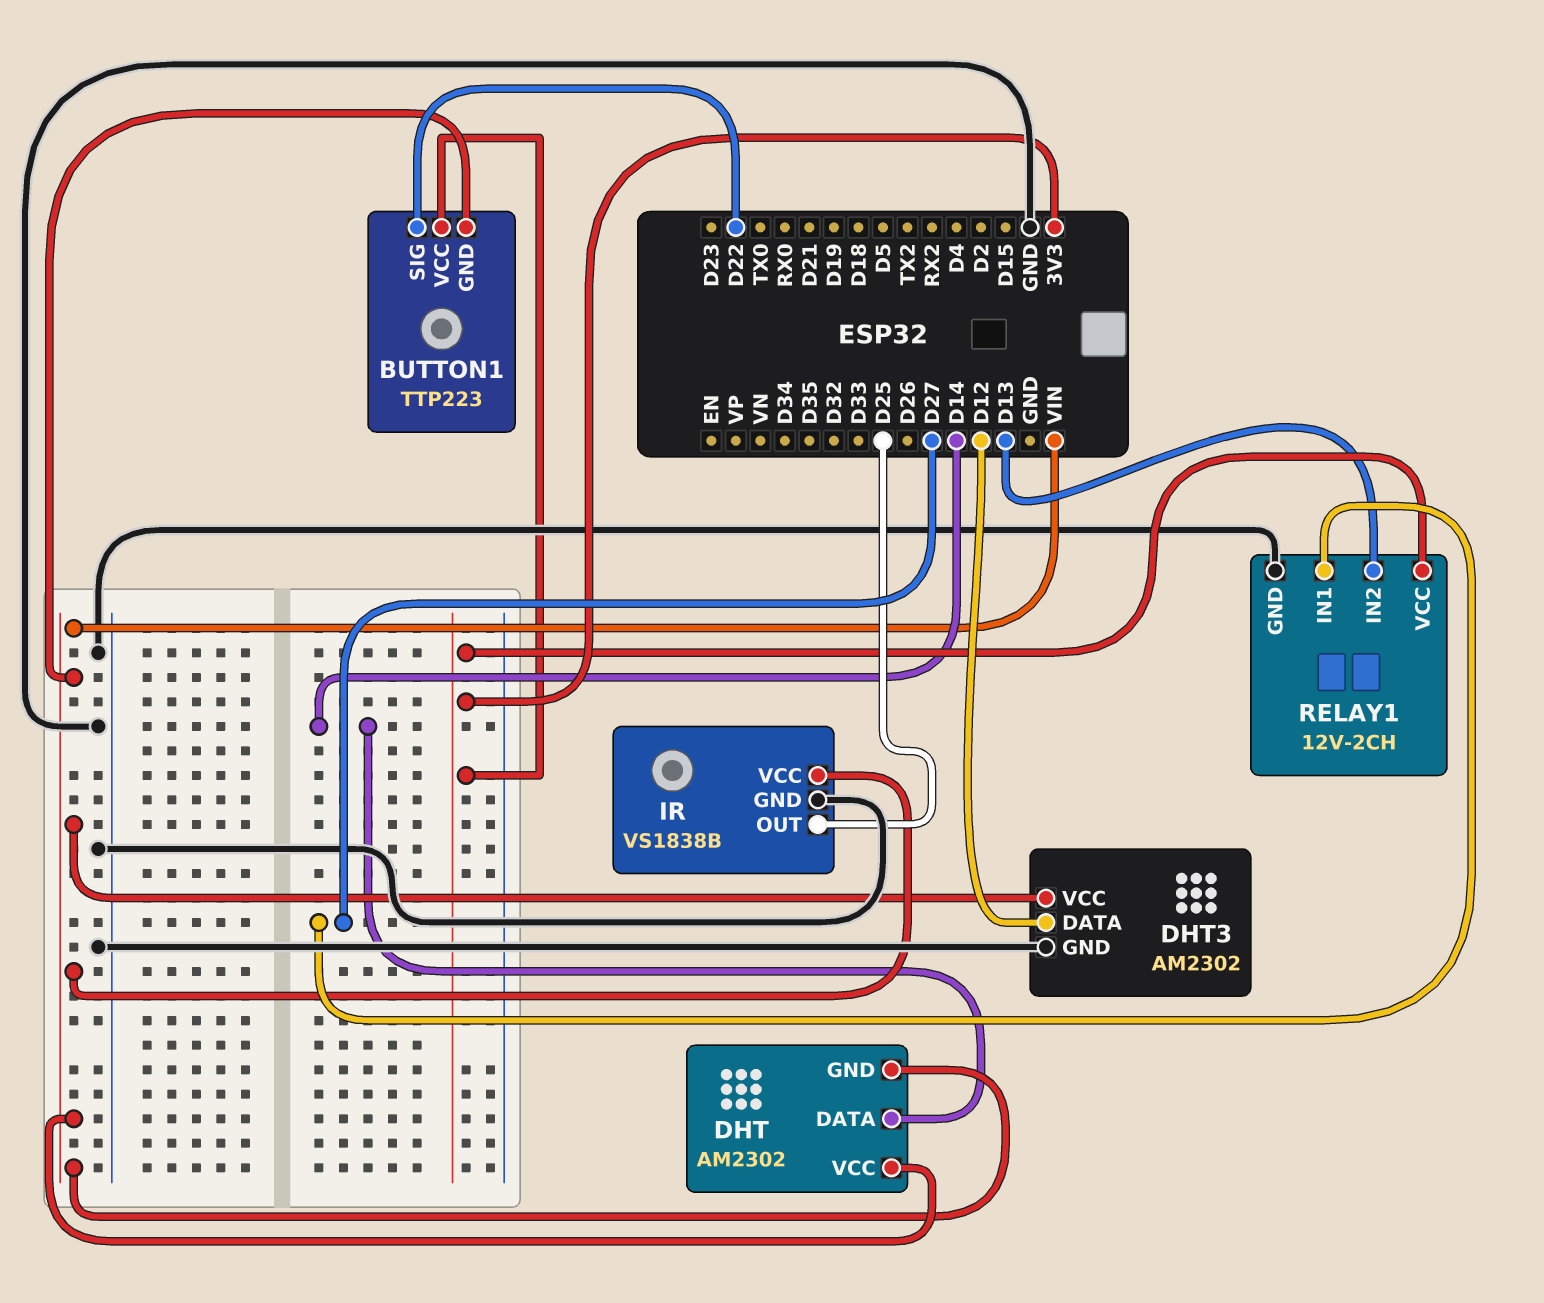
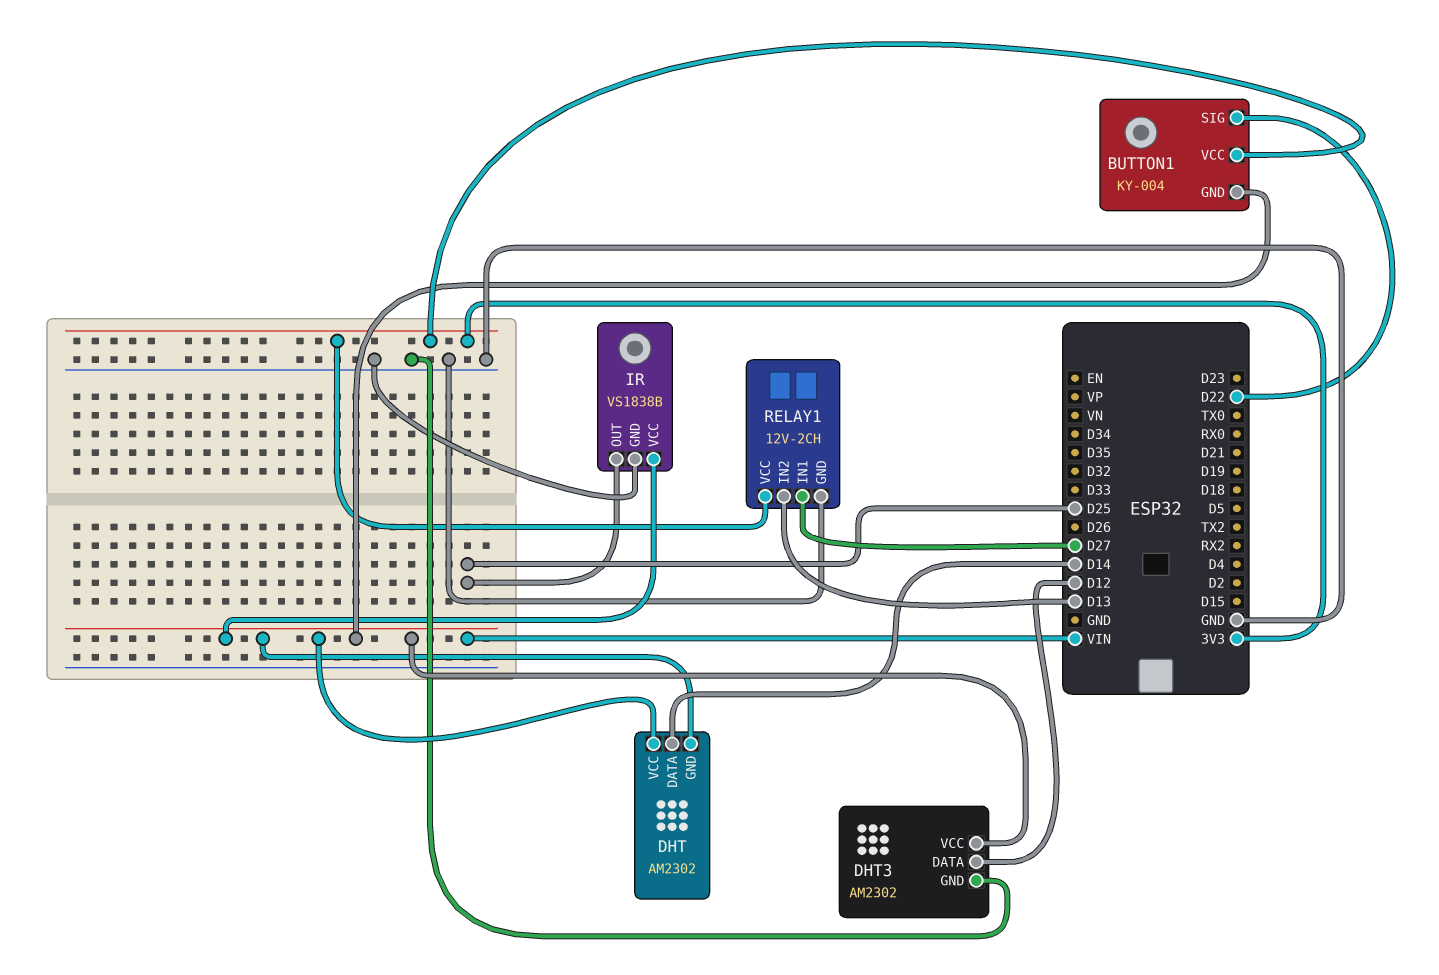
BUTTON1: TTP223 -> KY-004

